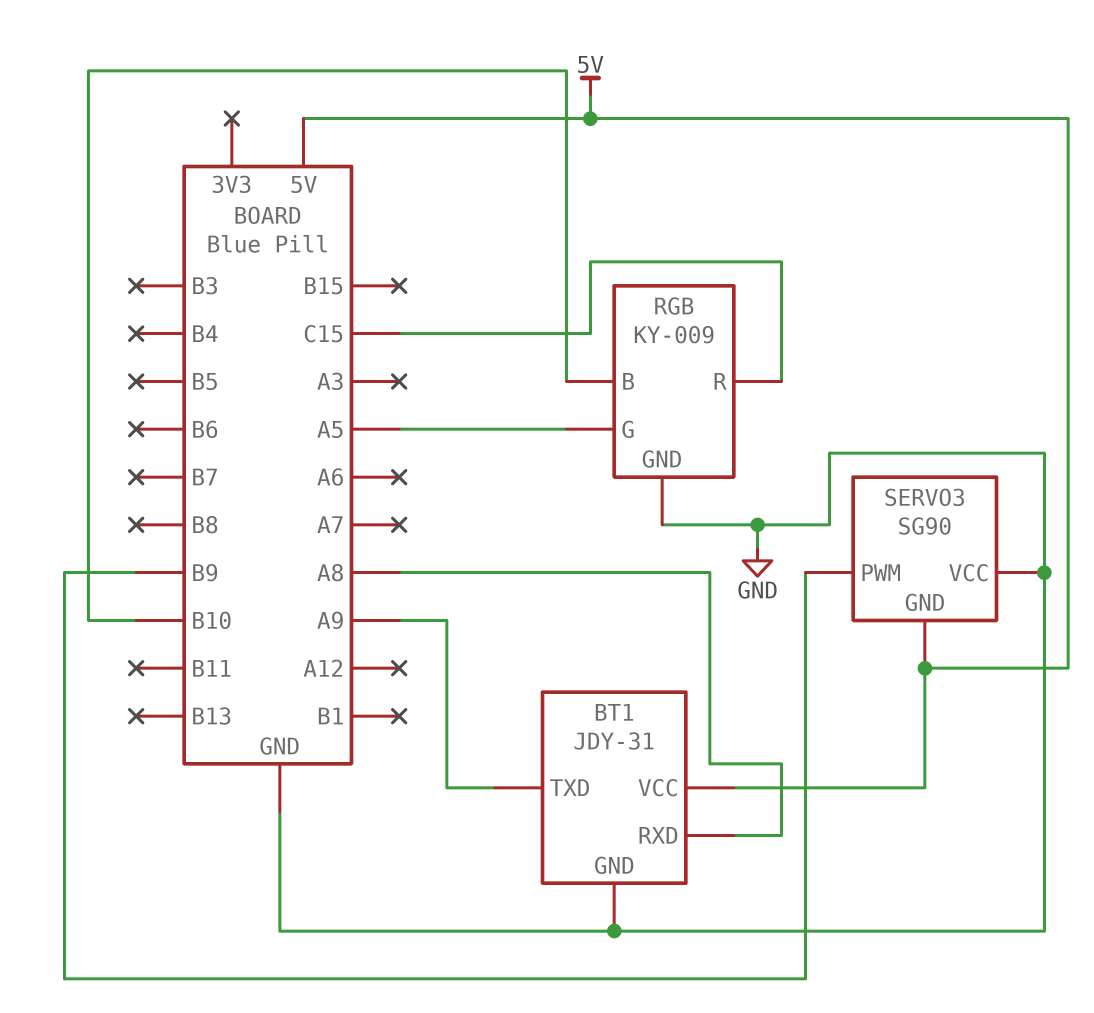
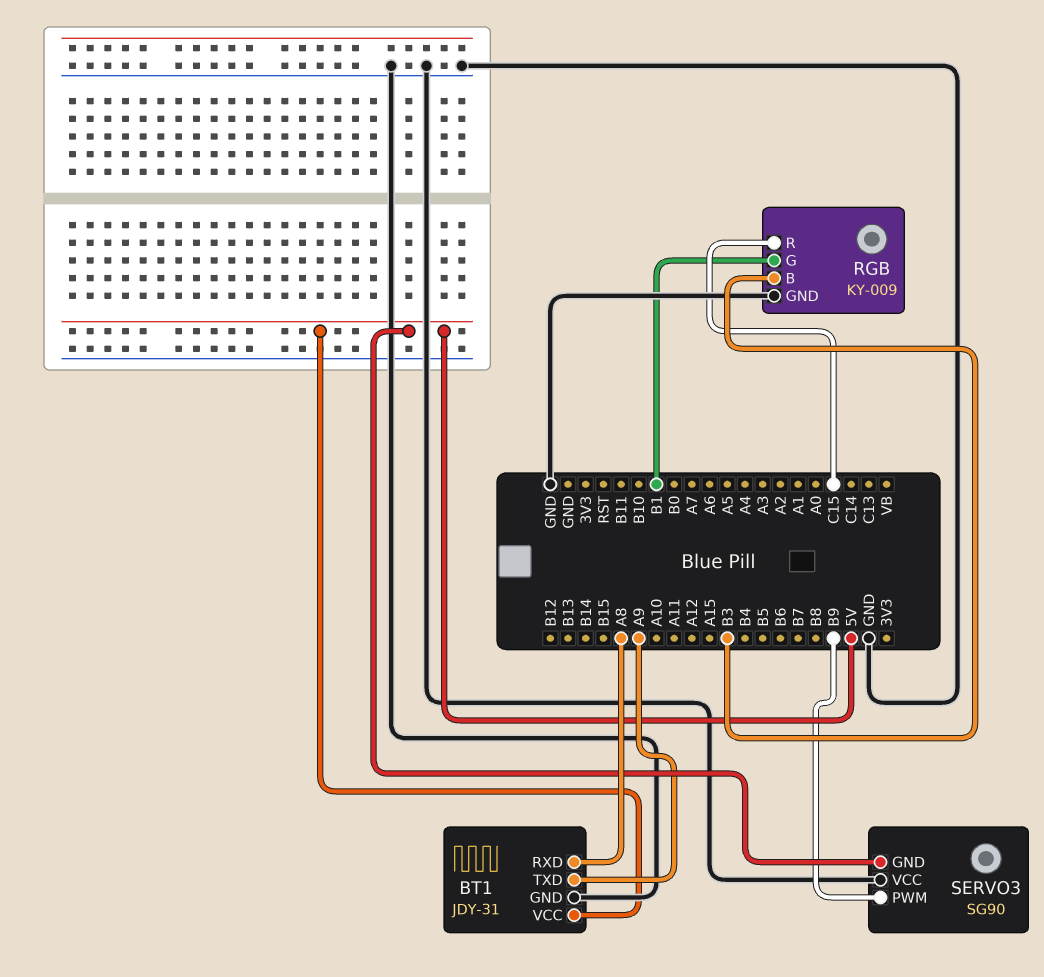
RGB pin B: B10 -> B3
RGB pin G: A5 -> B1

